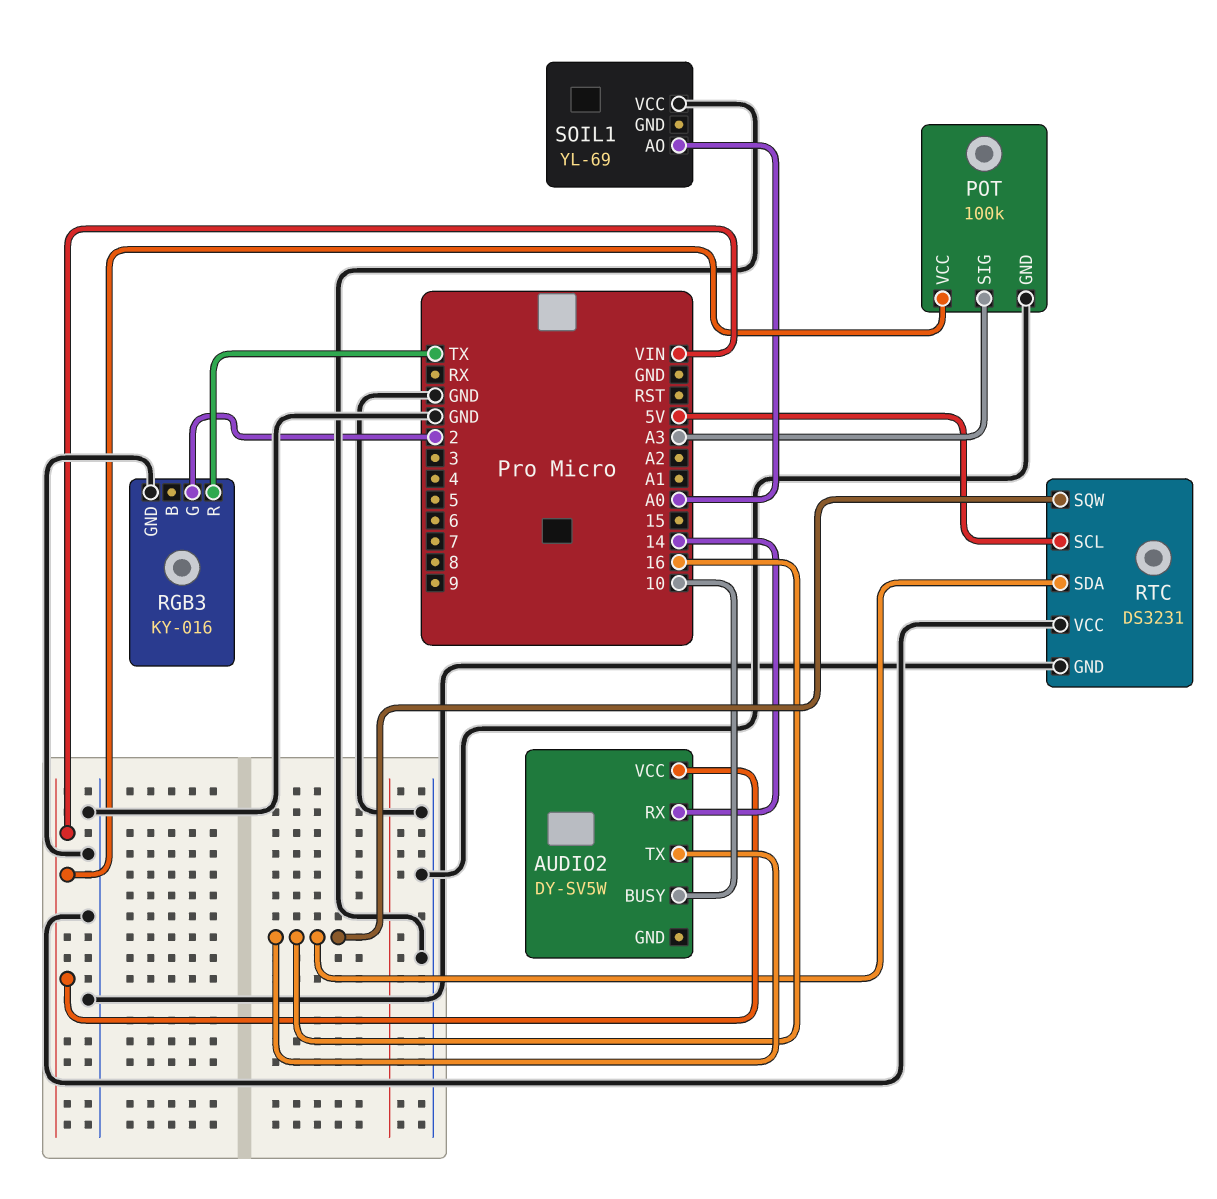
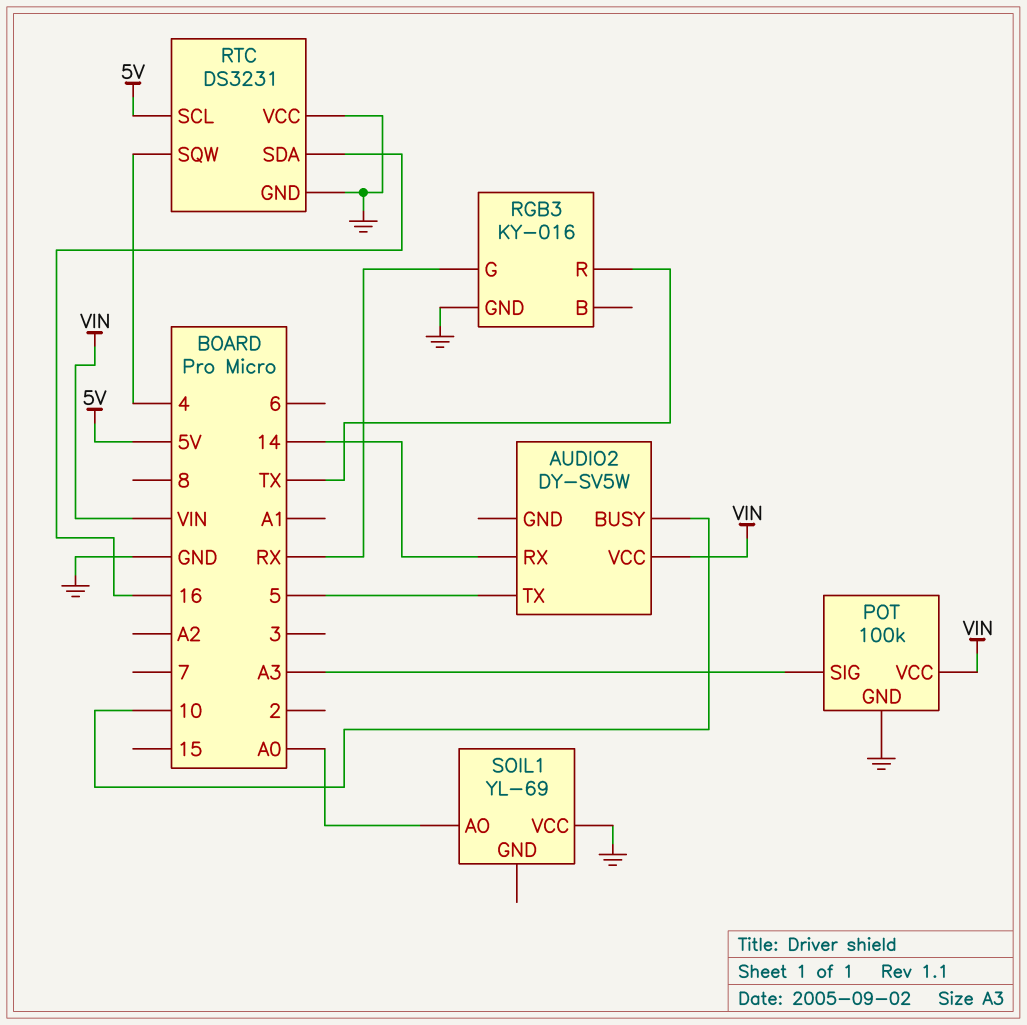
AUDIO2 pin TX: 16 -> 5
RGB3 pin G: 2 -> RX
RTC pin SQW: 16 -> 4

